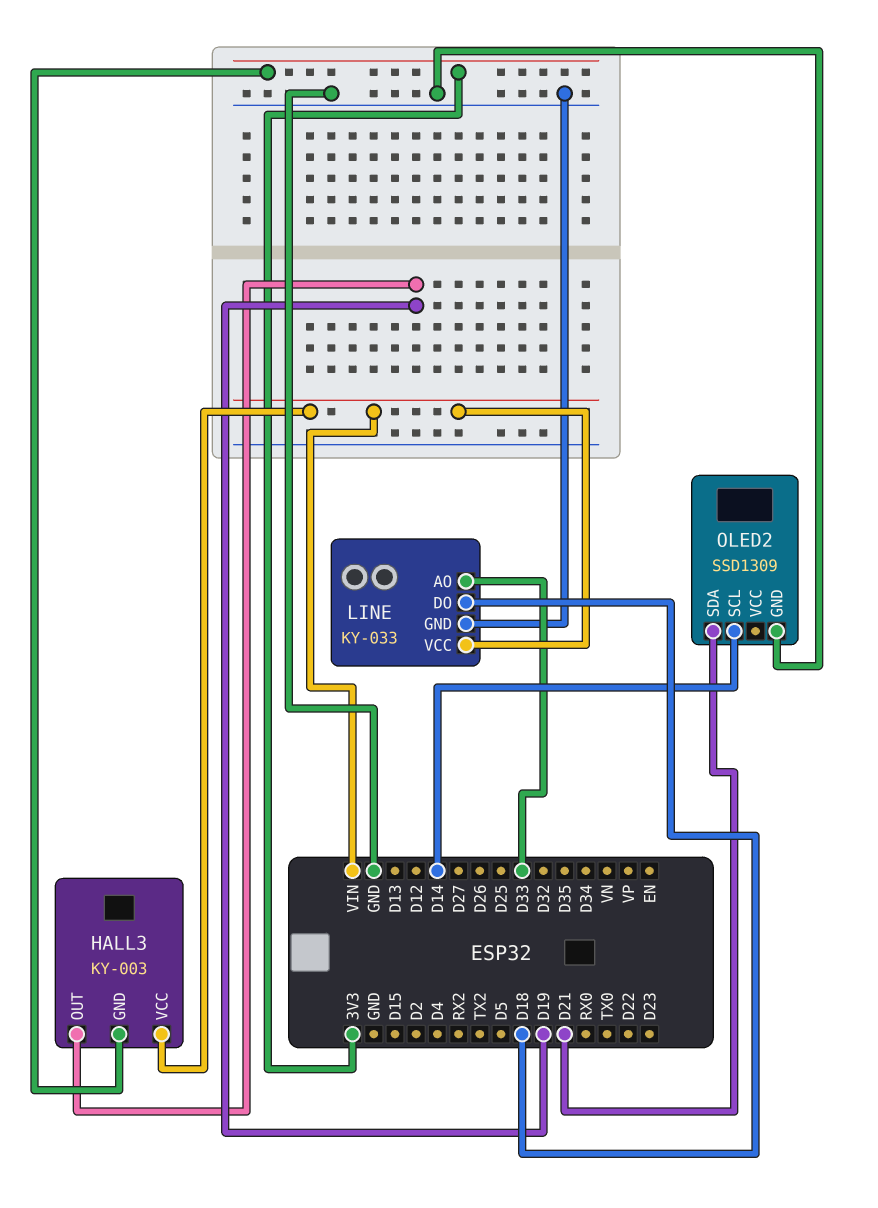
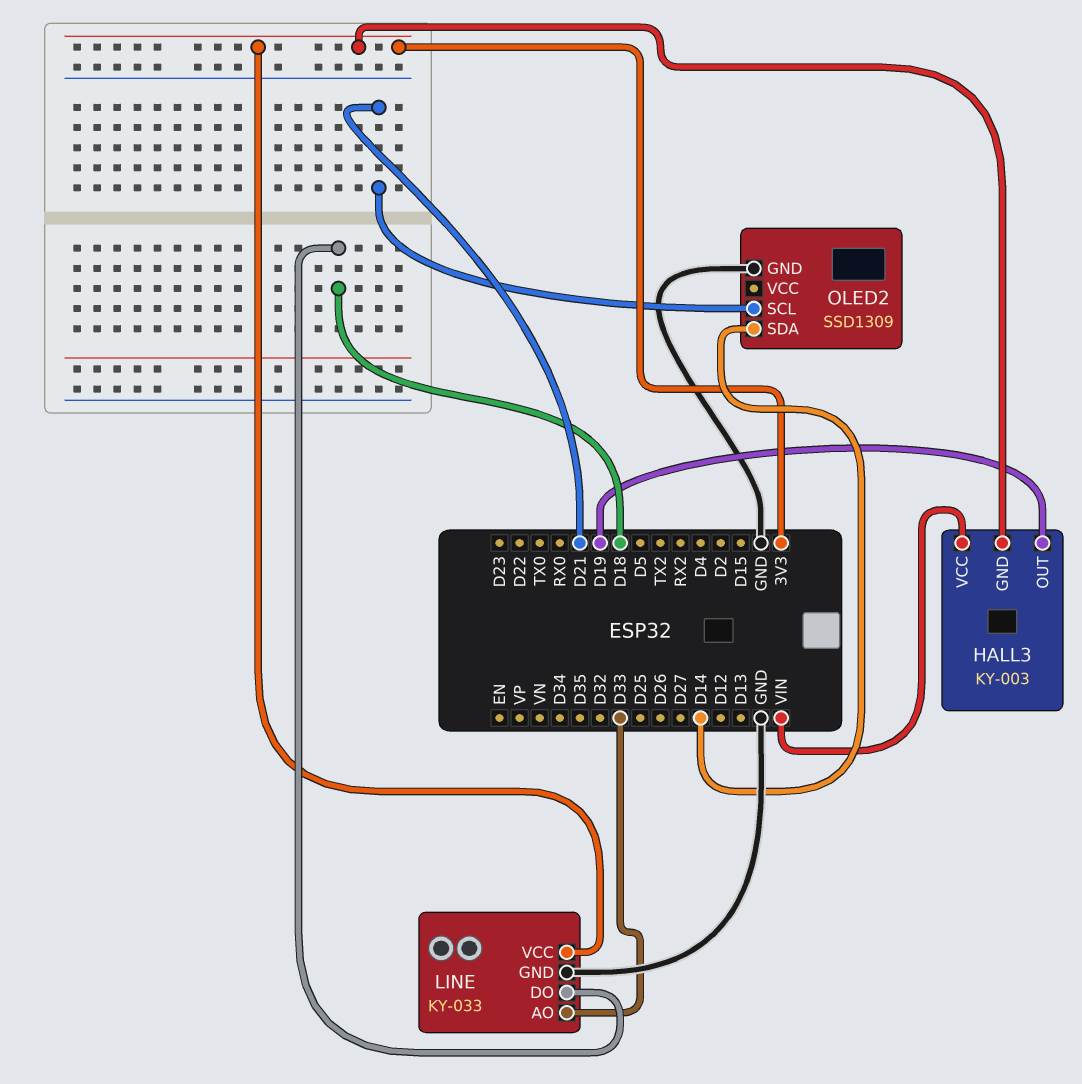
LINE pin VCC: VIN -> 3V3
OLED2 pin SCL: D14 -> D21
OLED2 pin SDA: D21 -> D14

